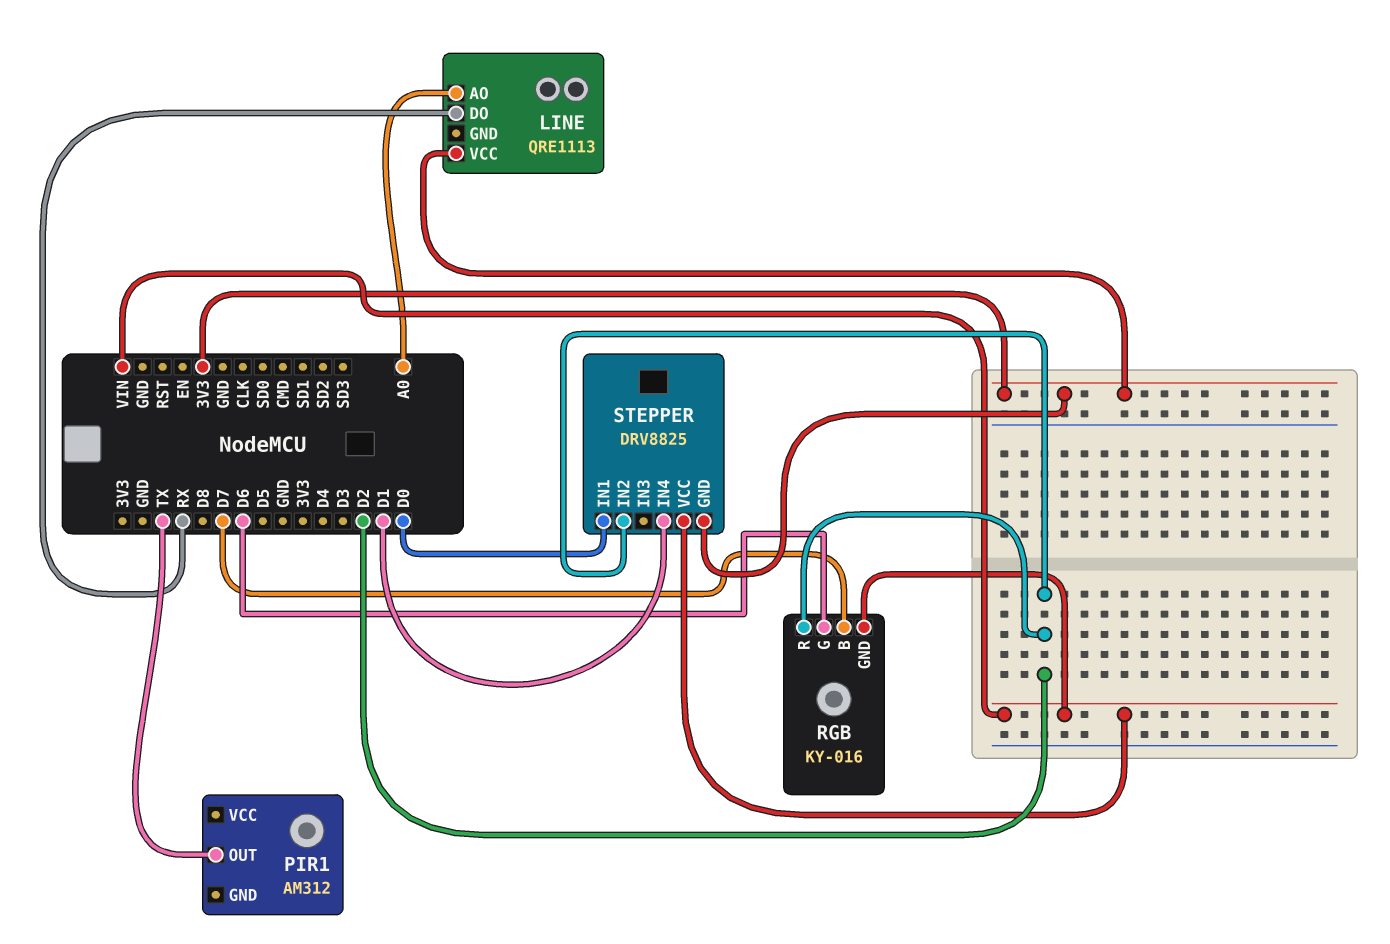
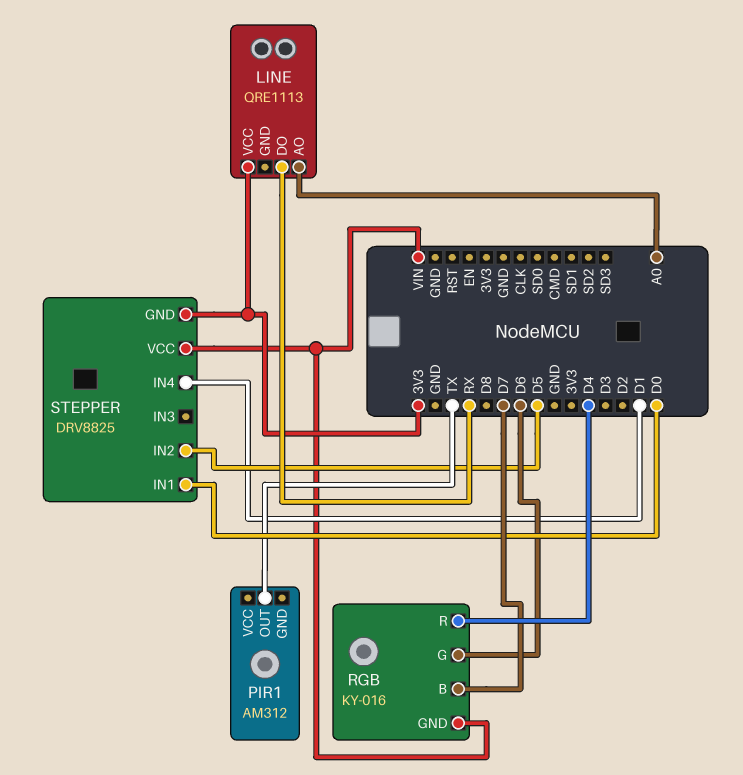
RGB pin R: D2 -> D4
STEPPER pin IN2: D2 -> D5

